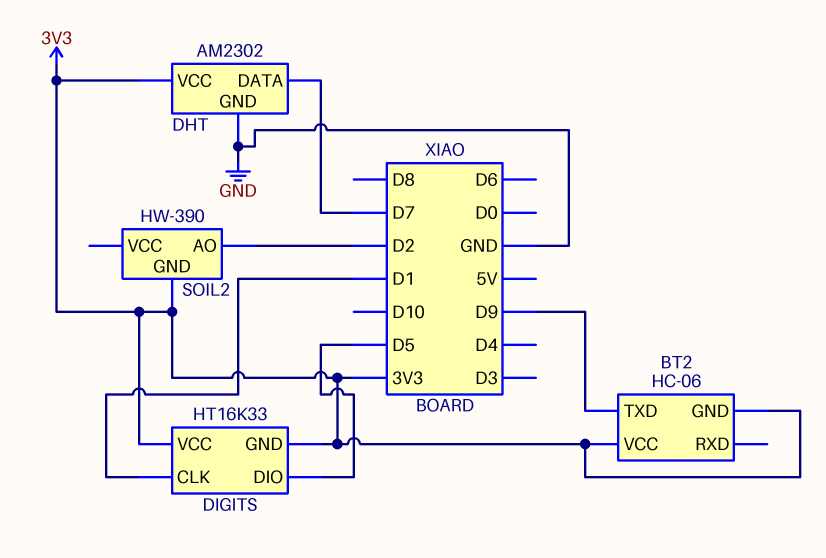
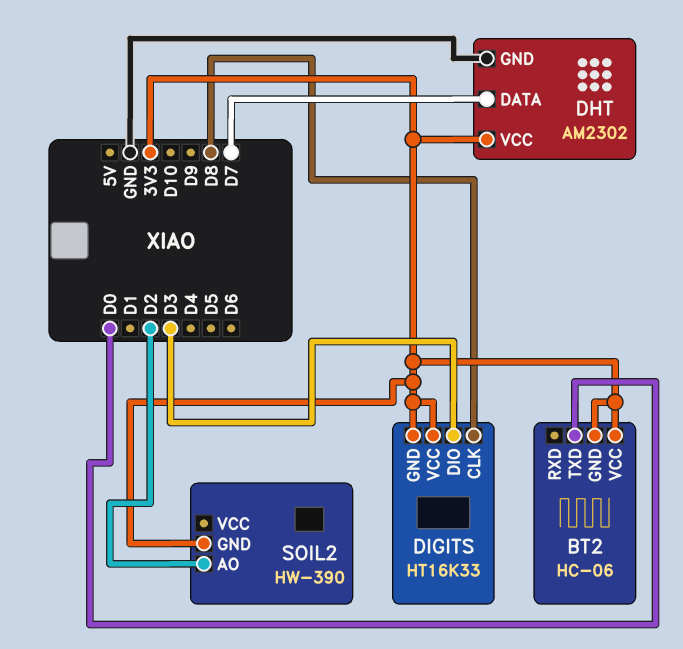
BT2 pin TXD: D9 -> D0
DIGITS pin CLK: D1 -> D8
DIGITS pin DIO: D5 -> D3

